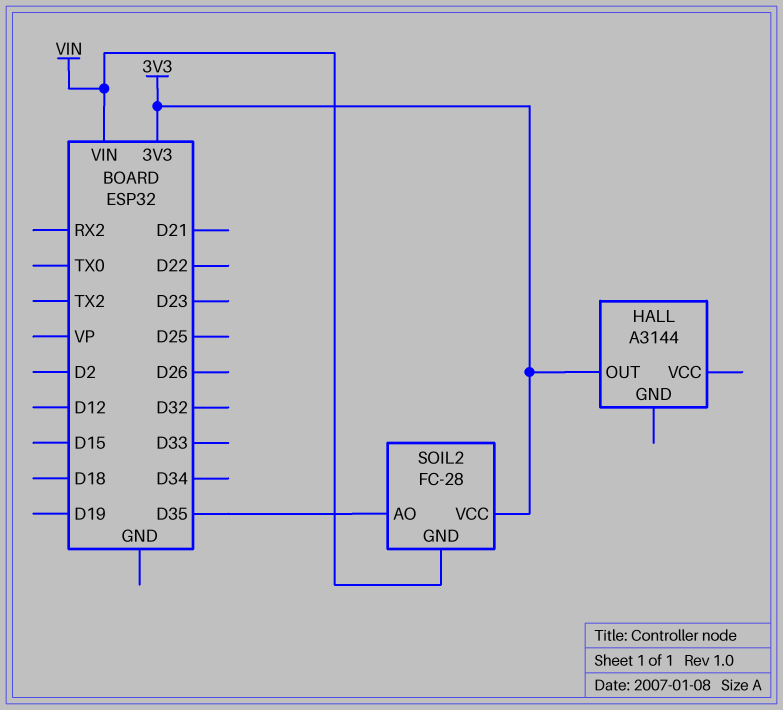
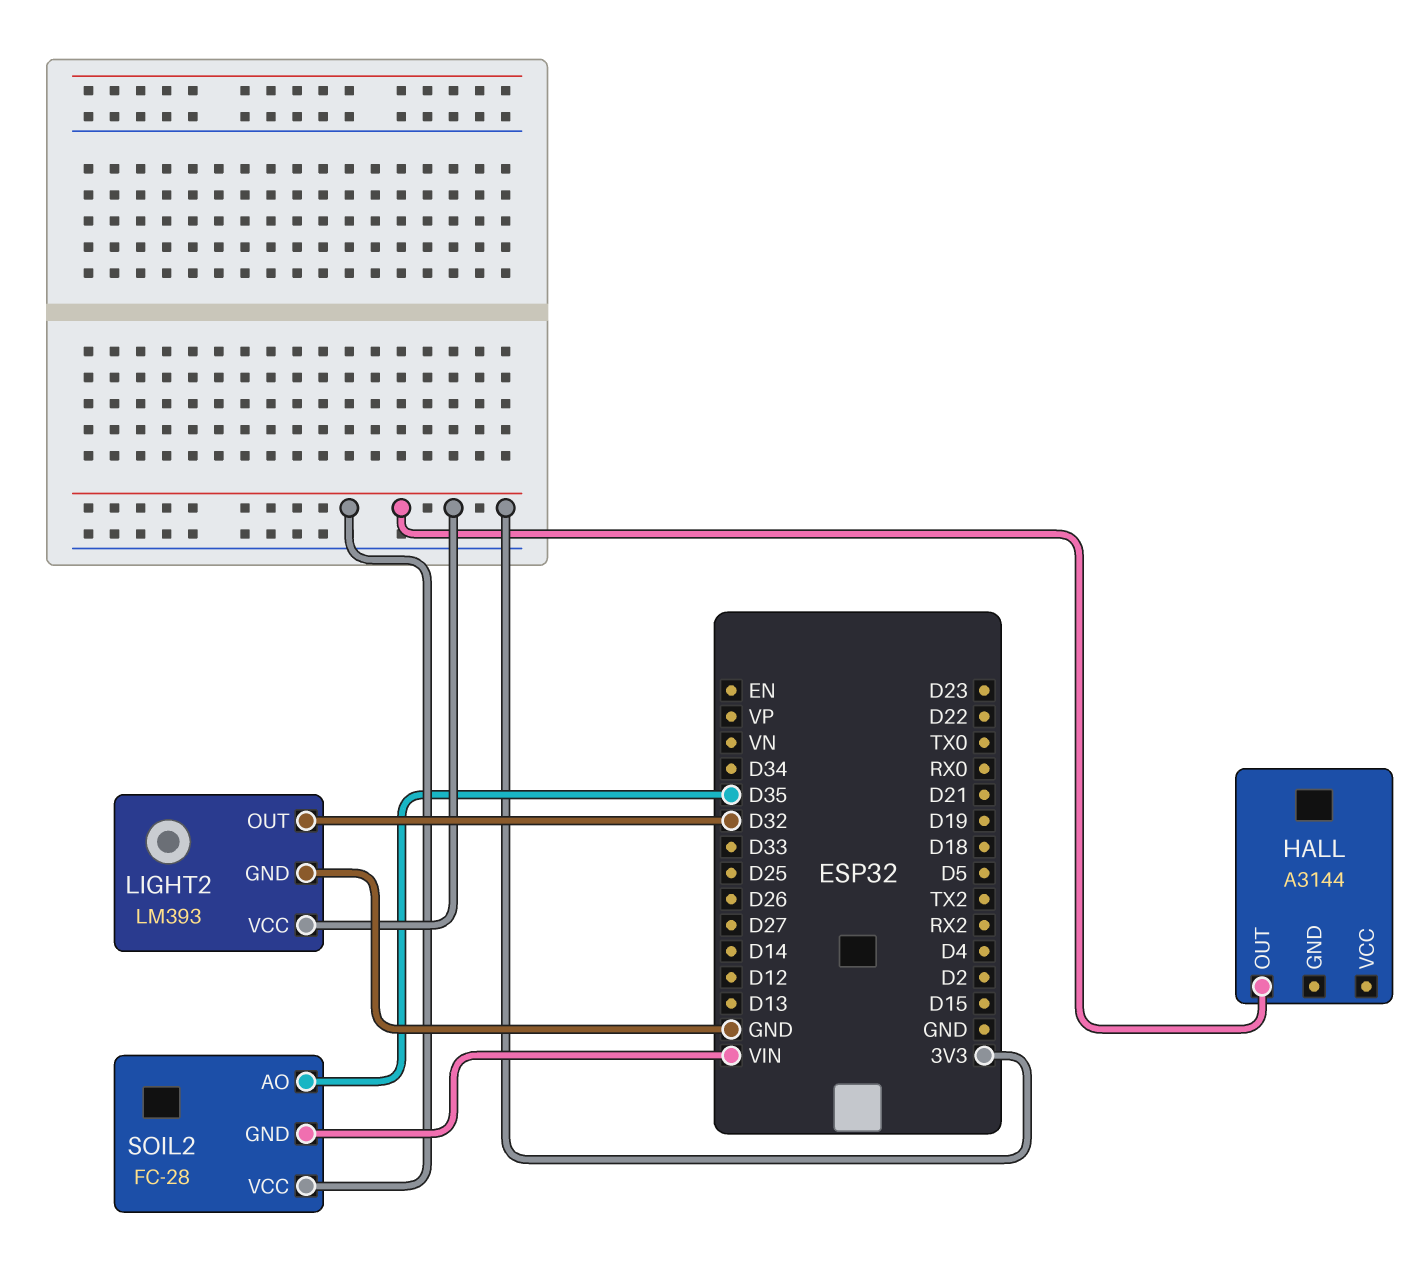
LIGHT2: none -> LM393
LIGHT2 pin GND: none -> GND
LIGHT2 pin OUT: none -> D32
LIGHT2 pin VCC: none -> 3V3

